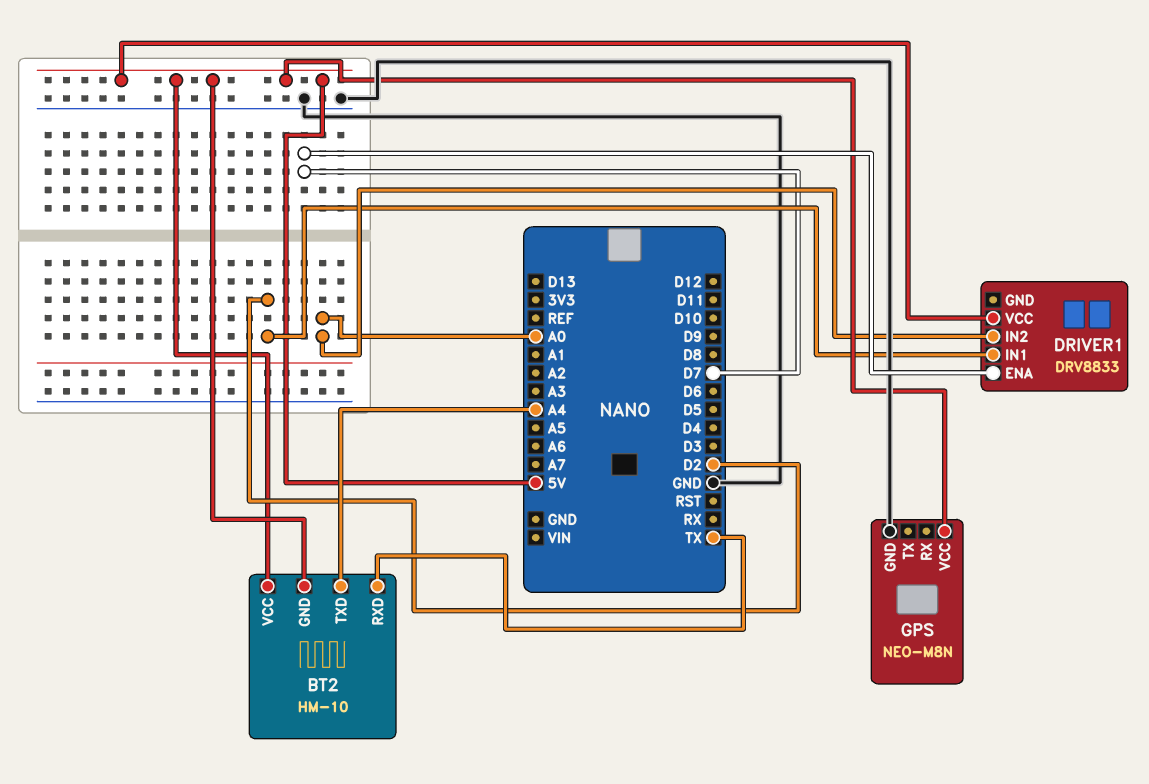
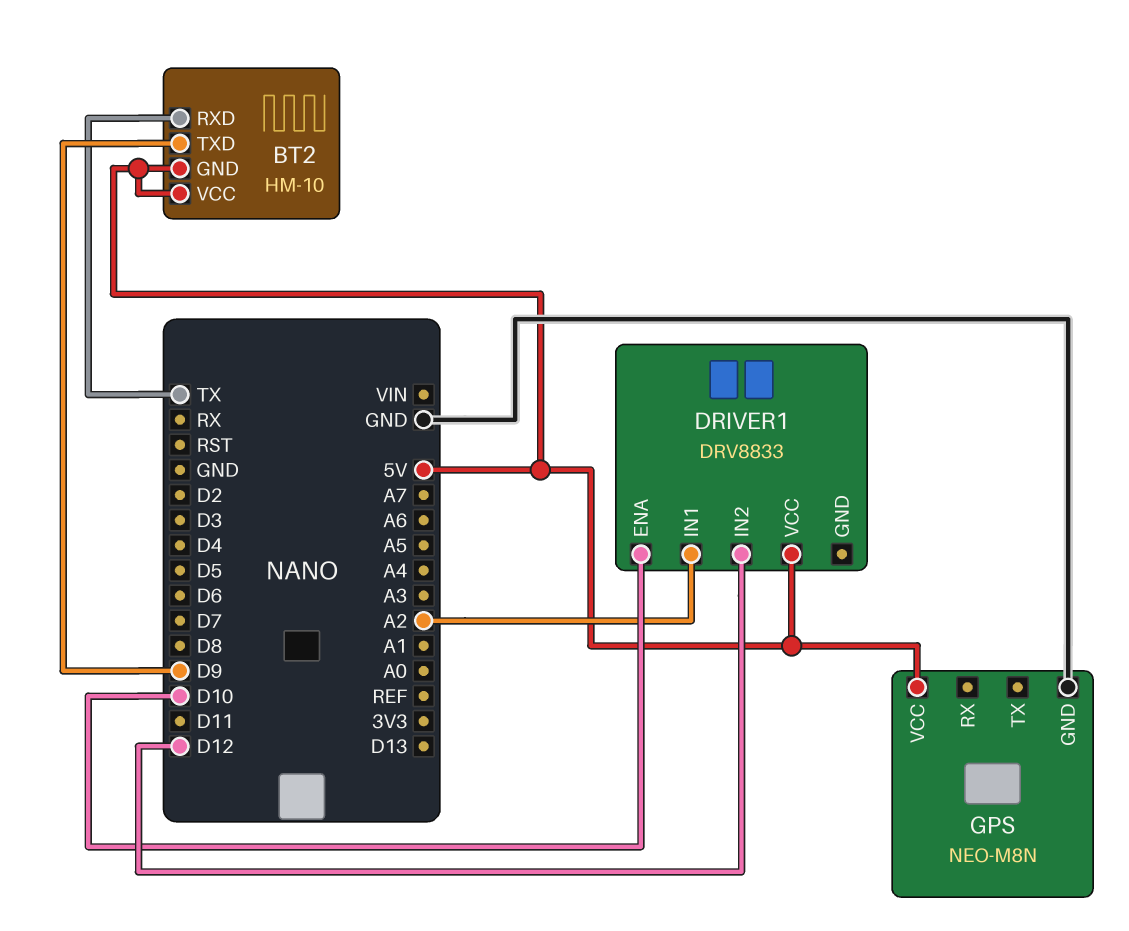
BT2 pin TXD: A4 -> D9
DRIVER1 pin ENA: D7 -> D10
DRIVER1 pin IN1: D2 -> A2
DRIVER1 pin IN2: A0 -> D12

